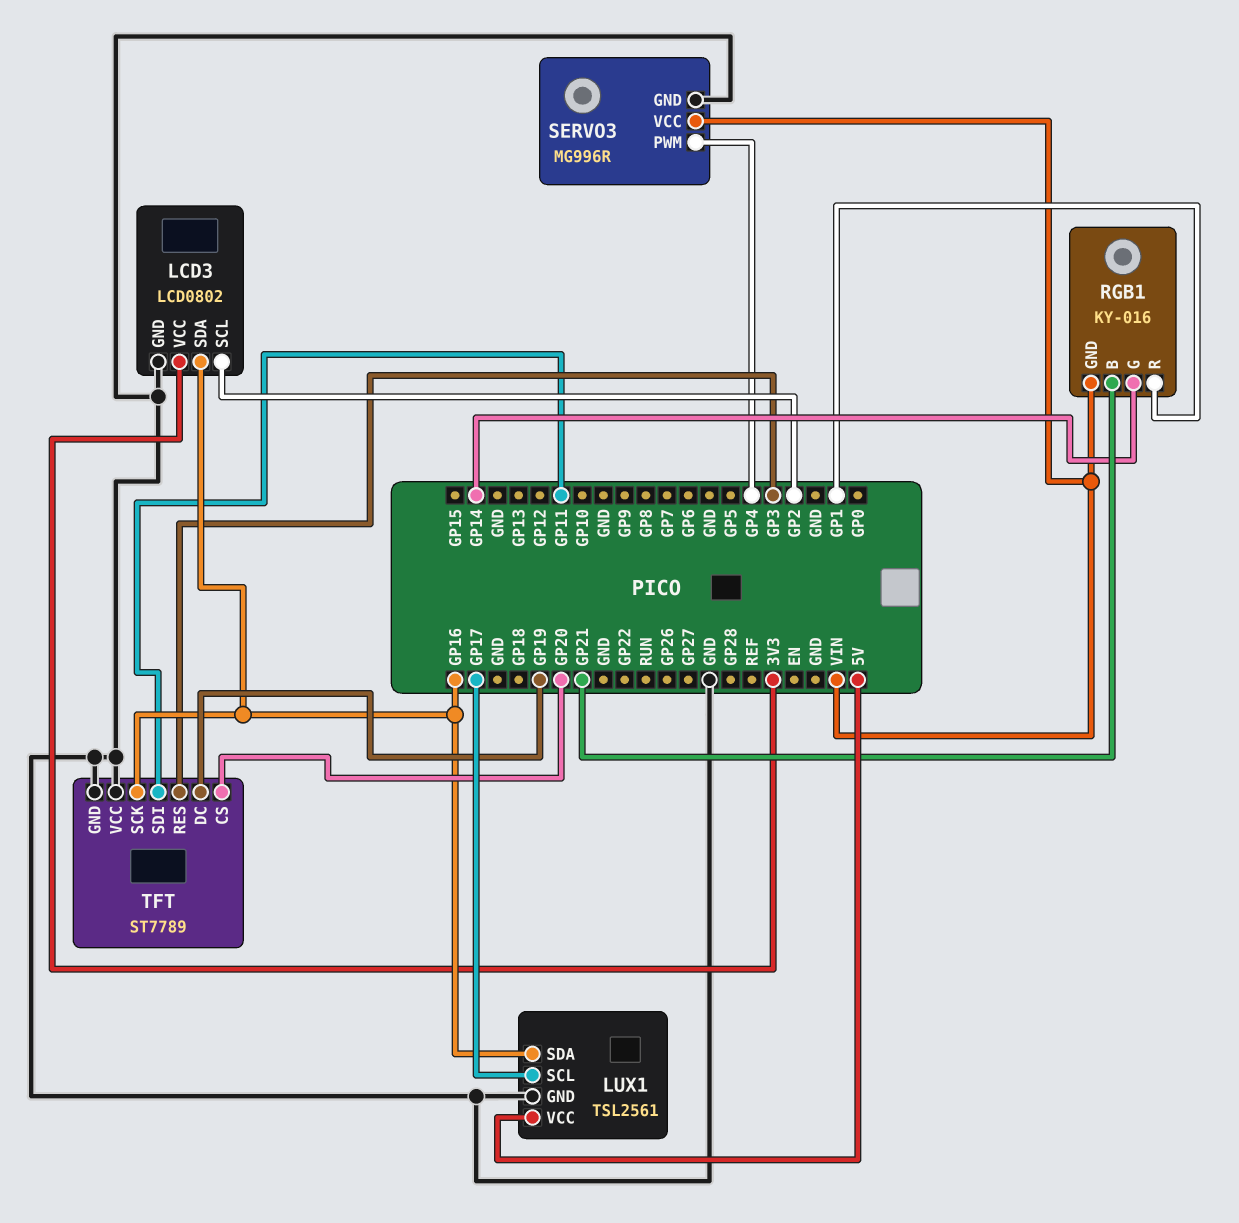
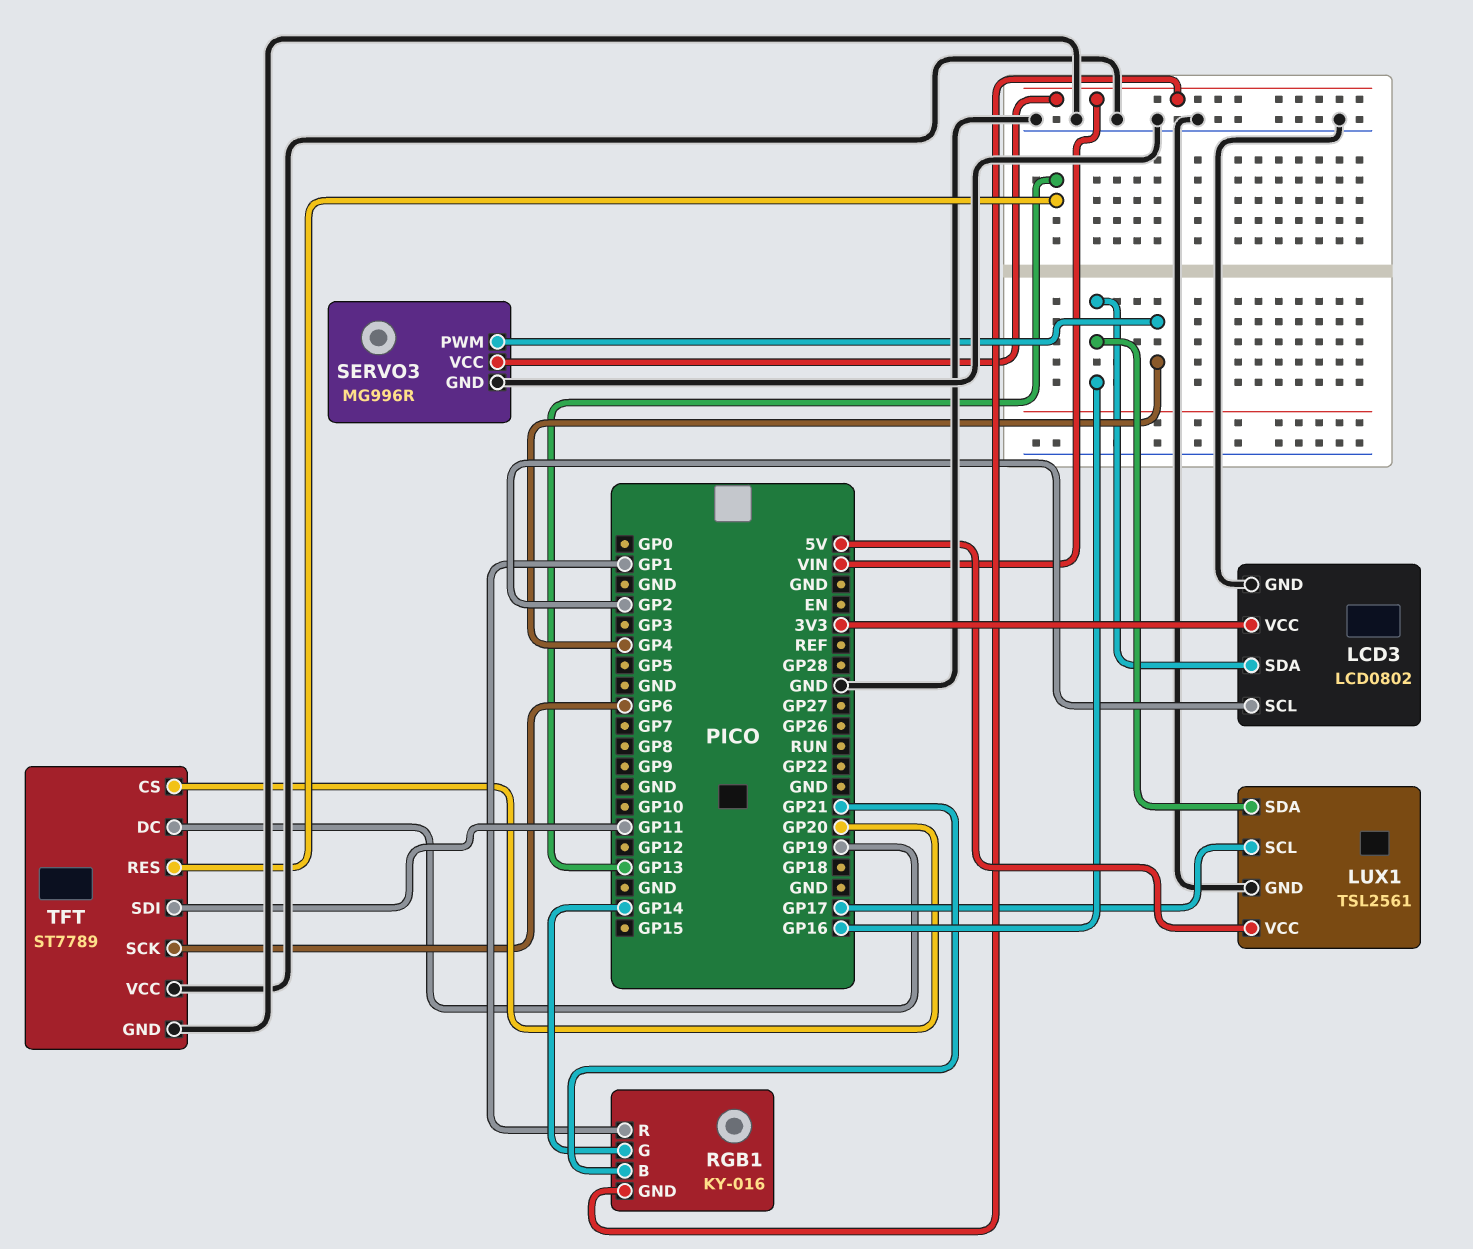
TFT pin RES: GP3 -> GP13
TFT pin SCK: GP16 -> GP6

